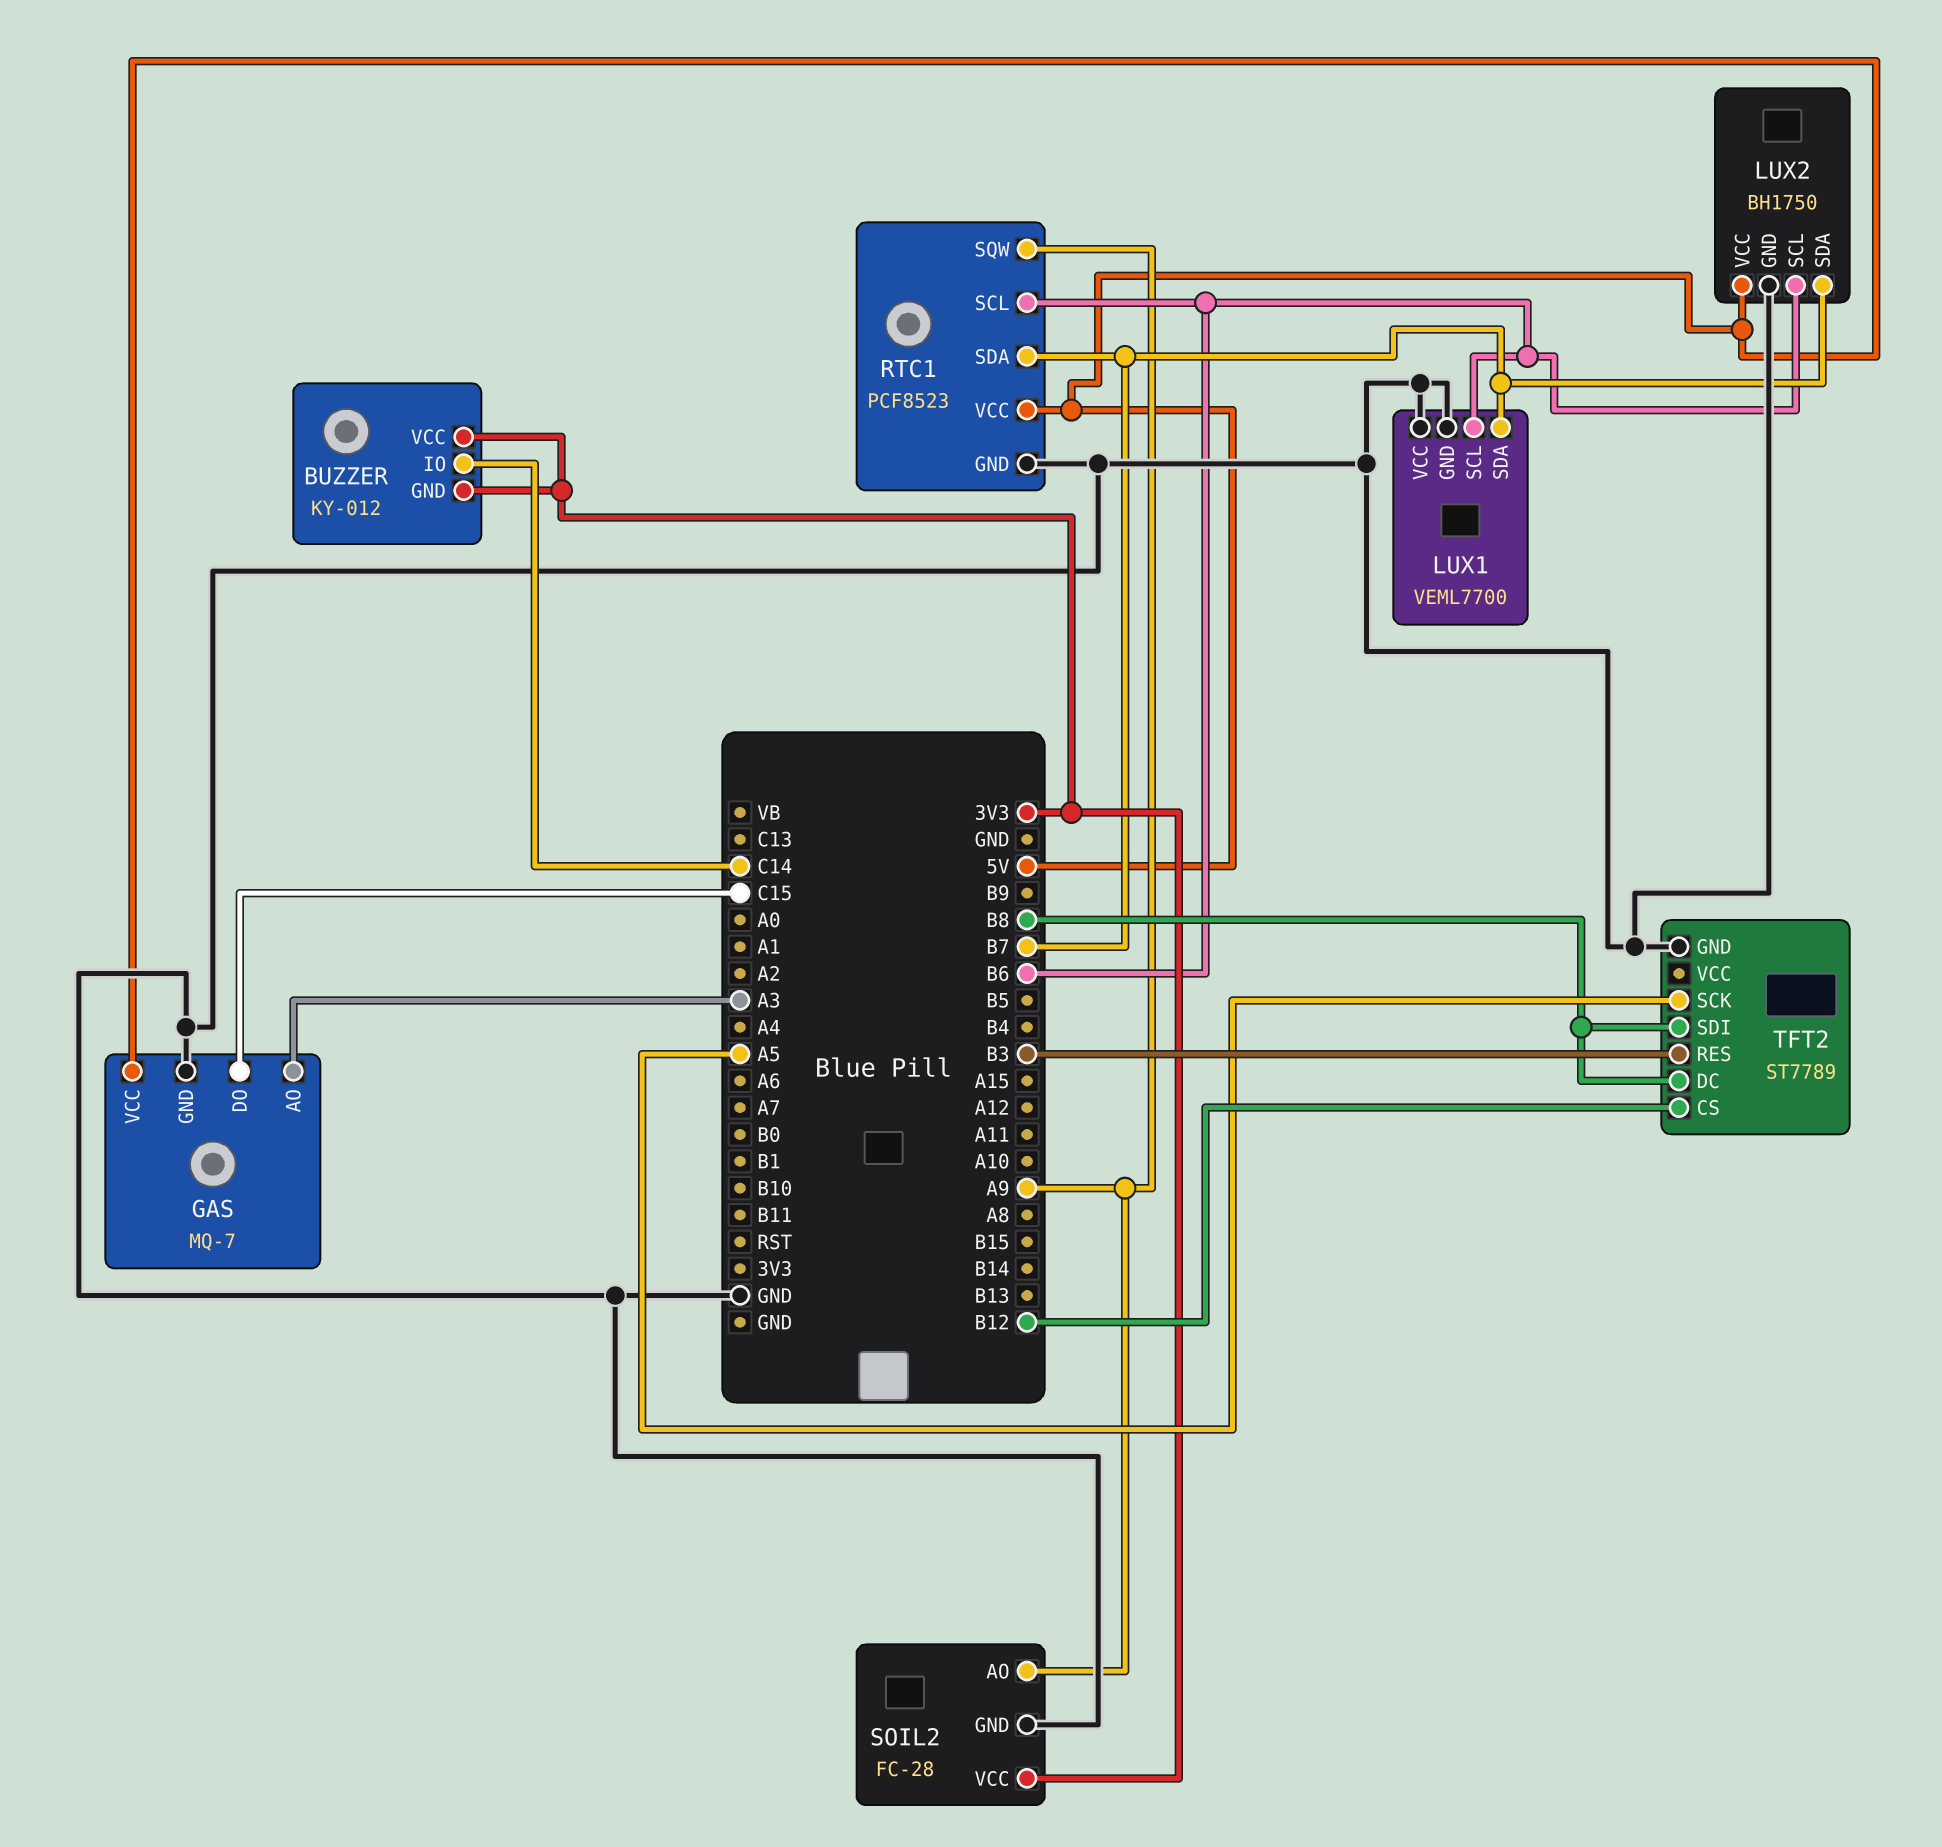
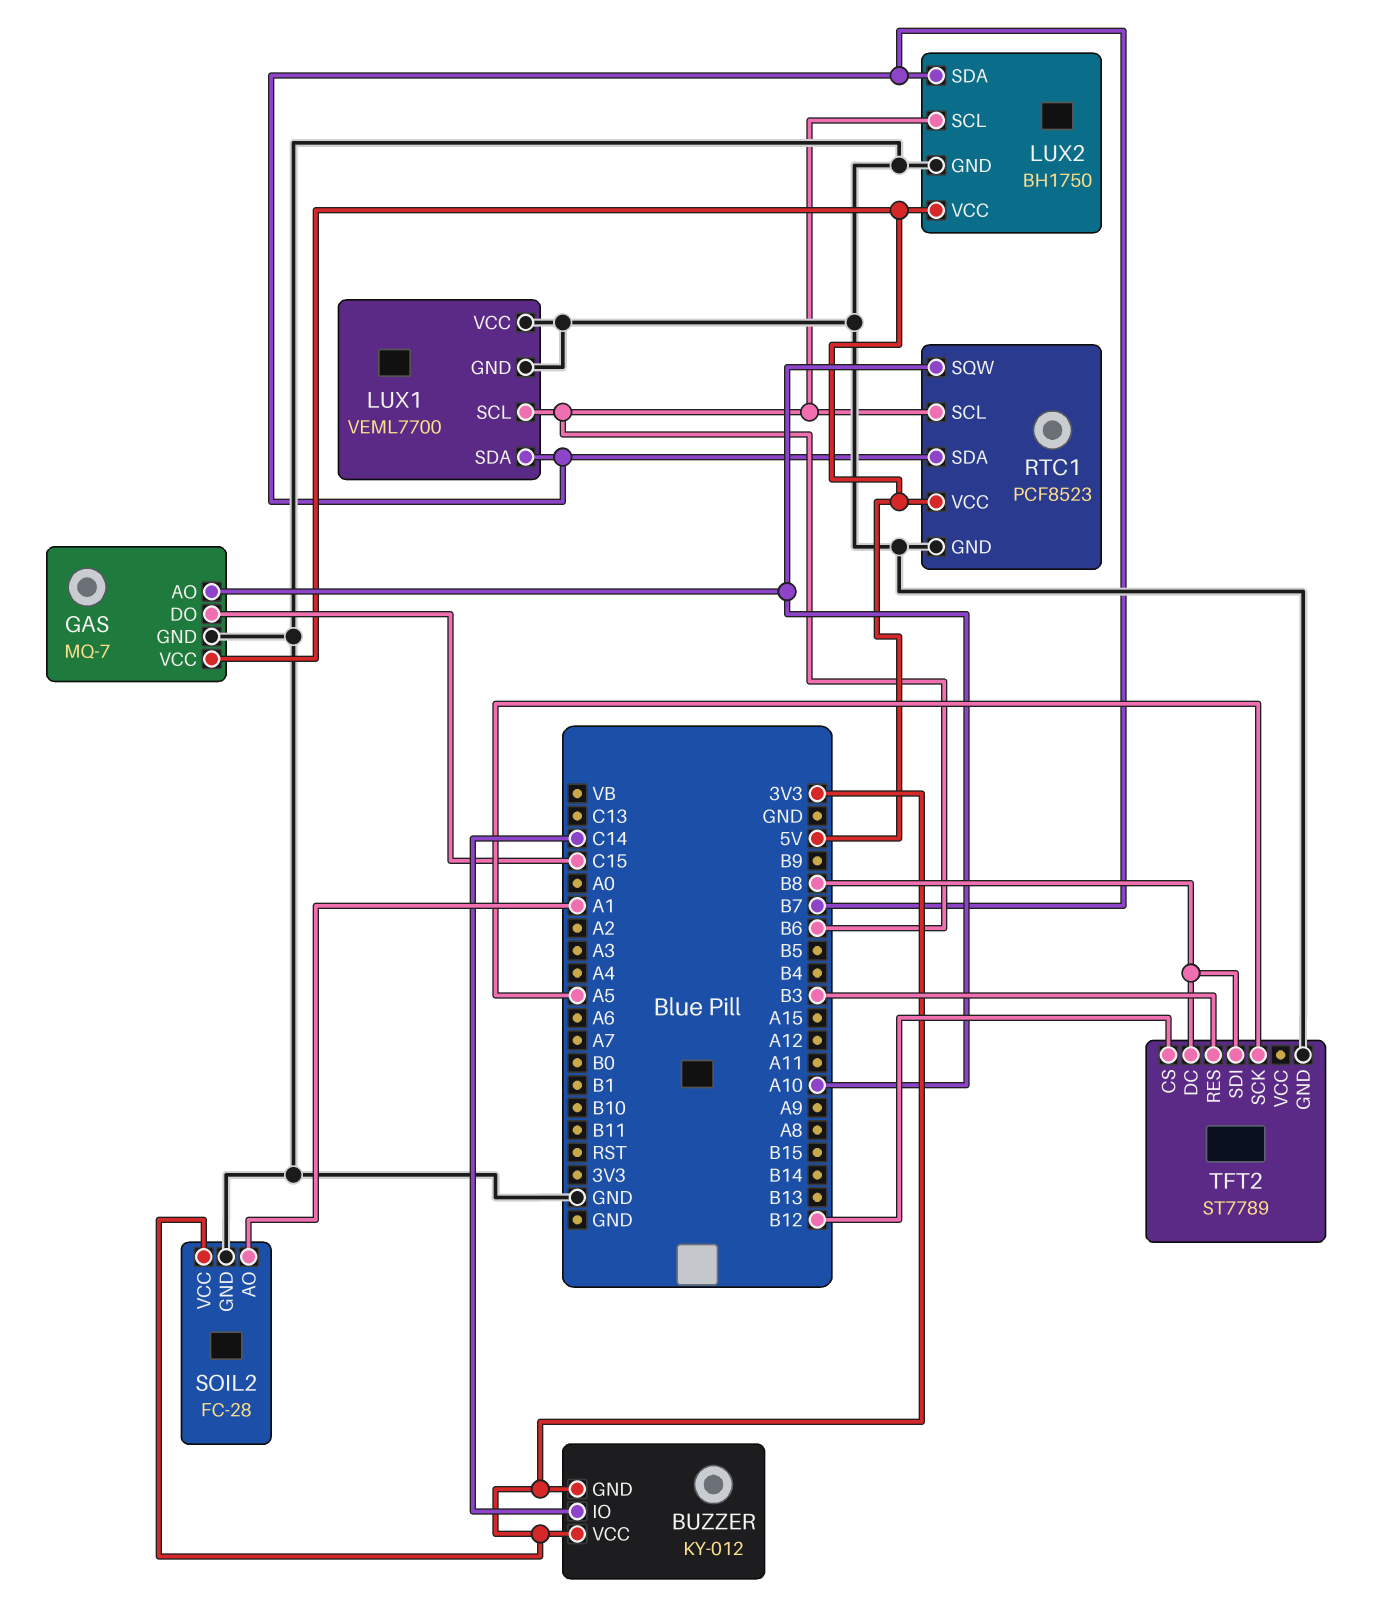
GAS pin AO: A3 -> A10
RTC1 pin SQW: A9 -> A10
SOIL2 pin AO: A9 -> A1

